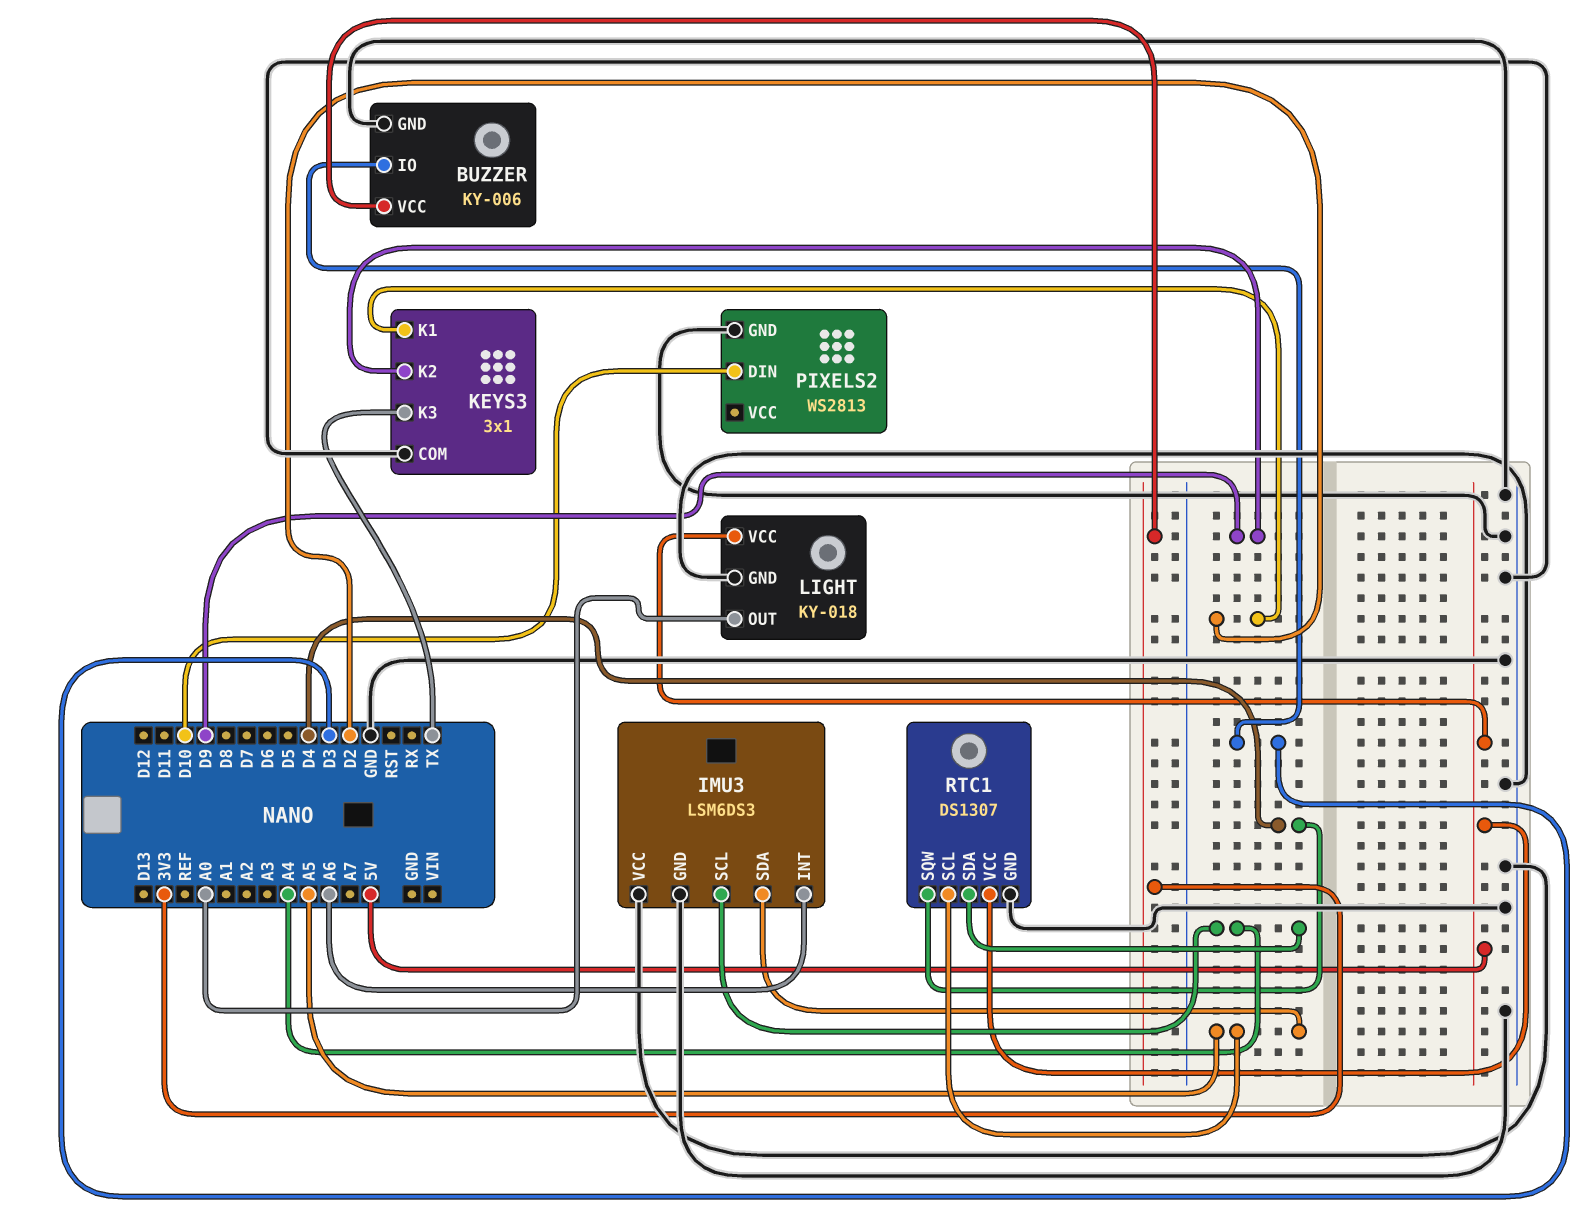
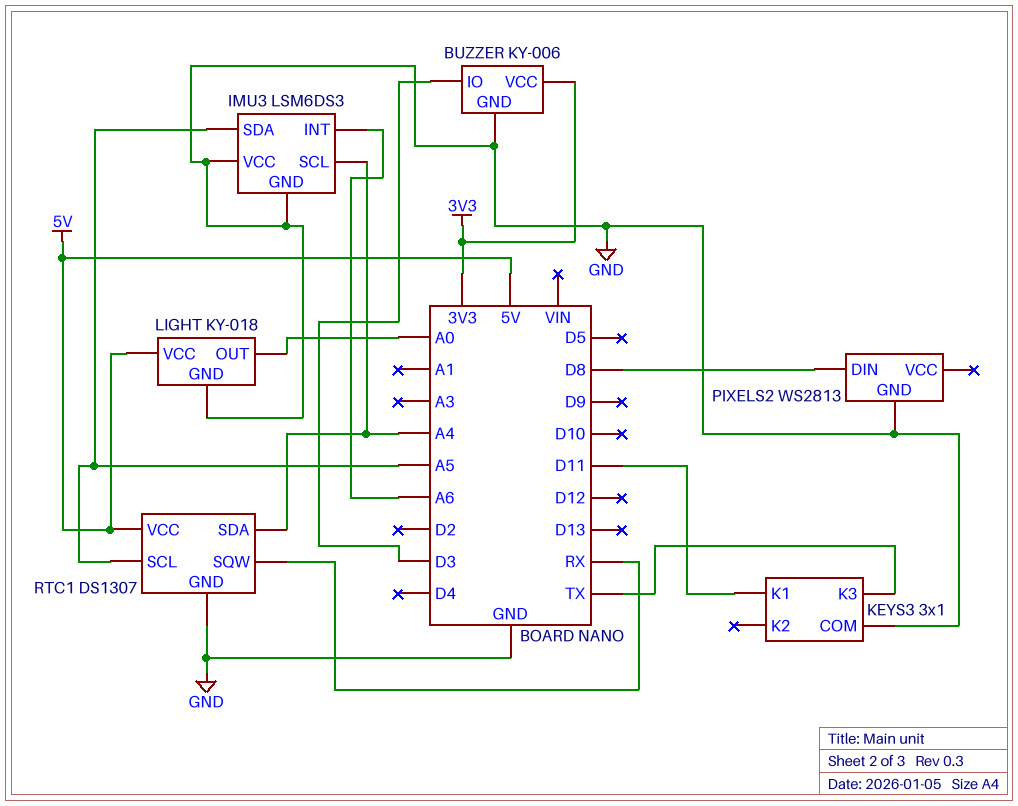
KEYS3 pin K1: D2 -> D11
KEYS3 pin K2: D9 -> none
PIXELS2 pin DIN: D10 -> D8
RTC1 pin SQW: D4 -> RX

